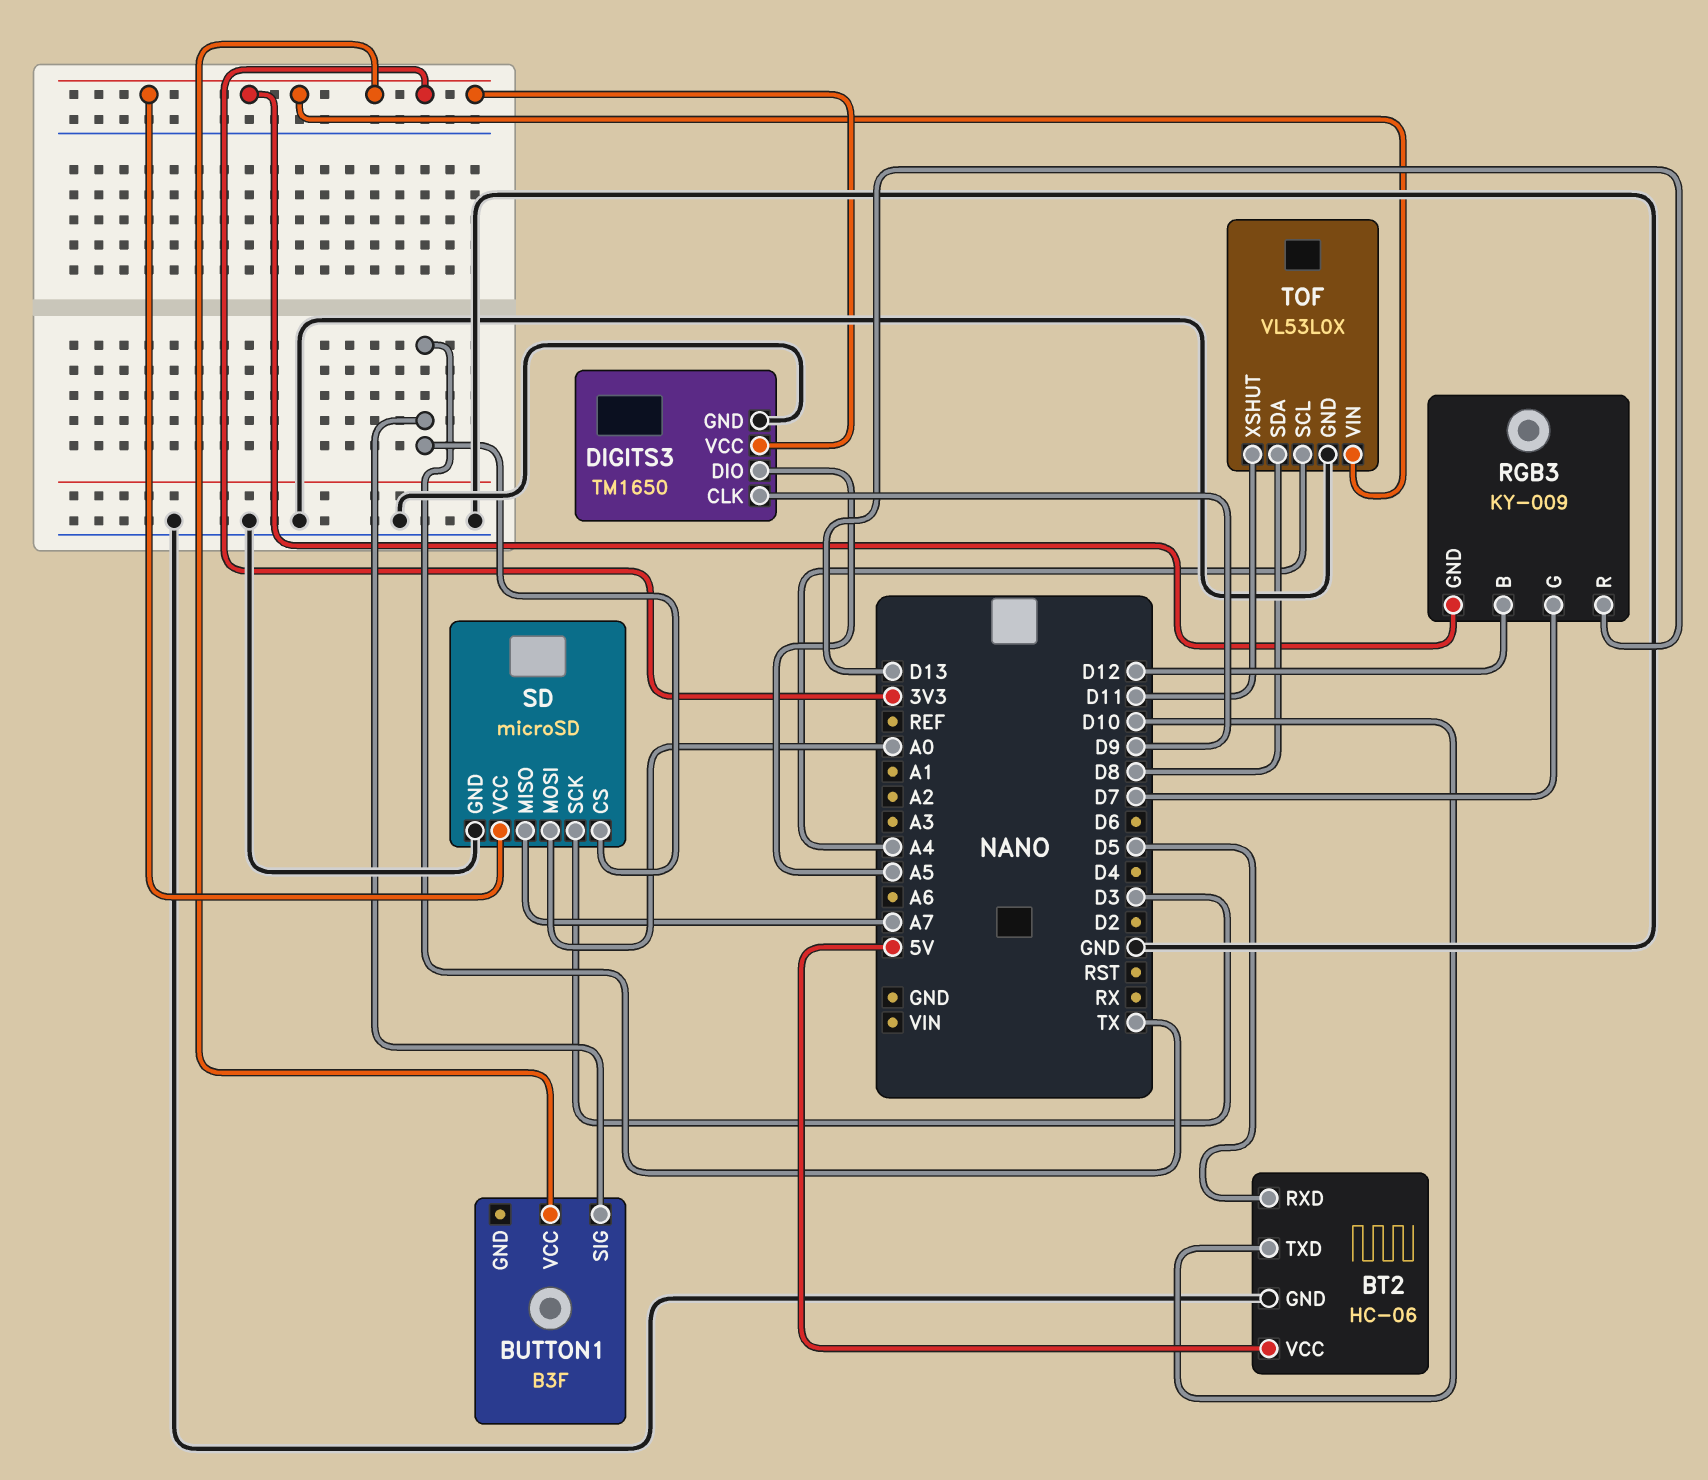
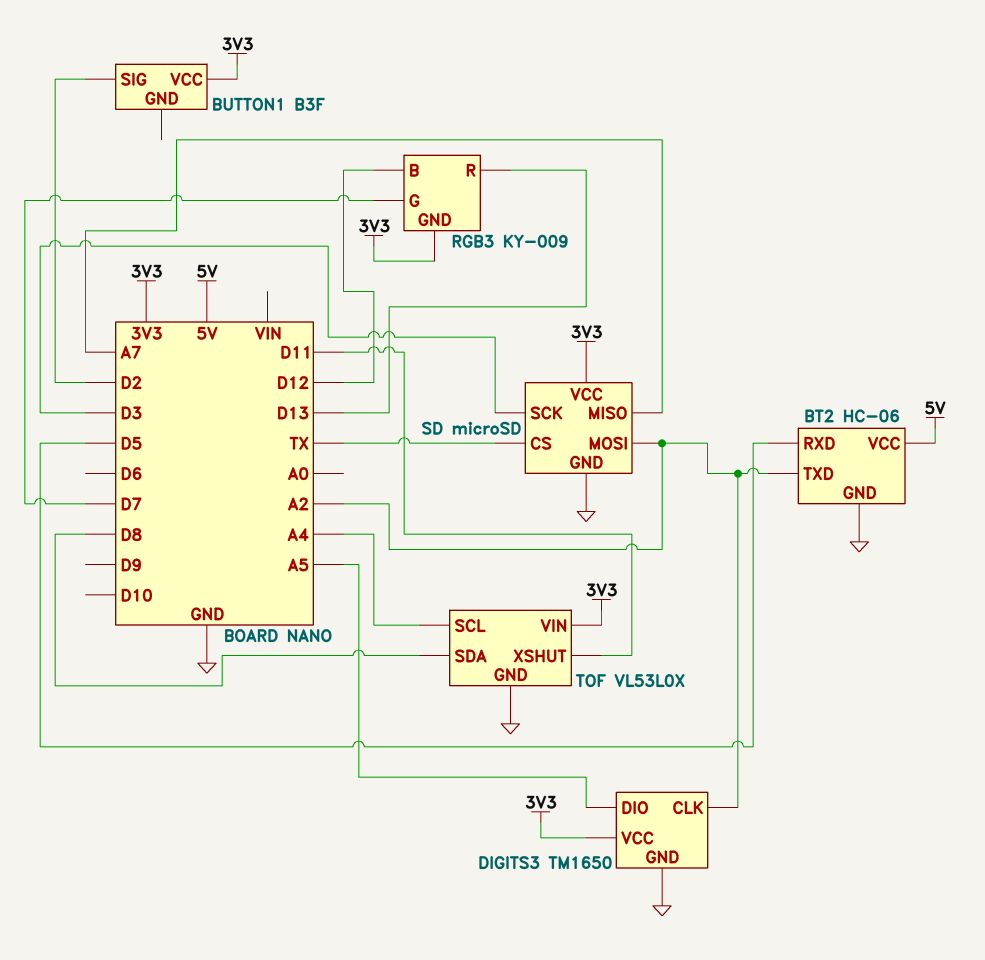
BT2 pin TXD: D10 -> A2
BUTTON1 pin SIG: TX -> D2
DIGITS3 pin CLK: D9 -> A2
SD pin MOSI: A0 -> A2

